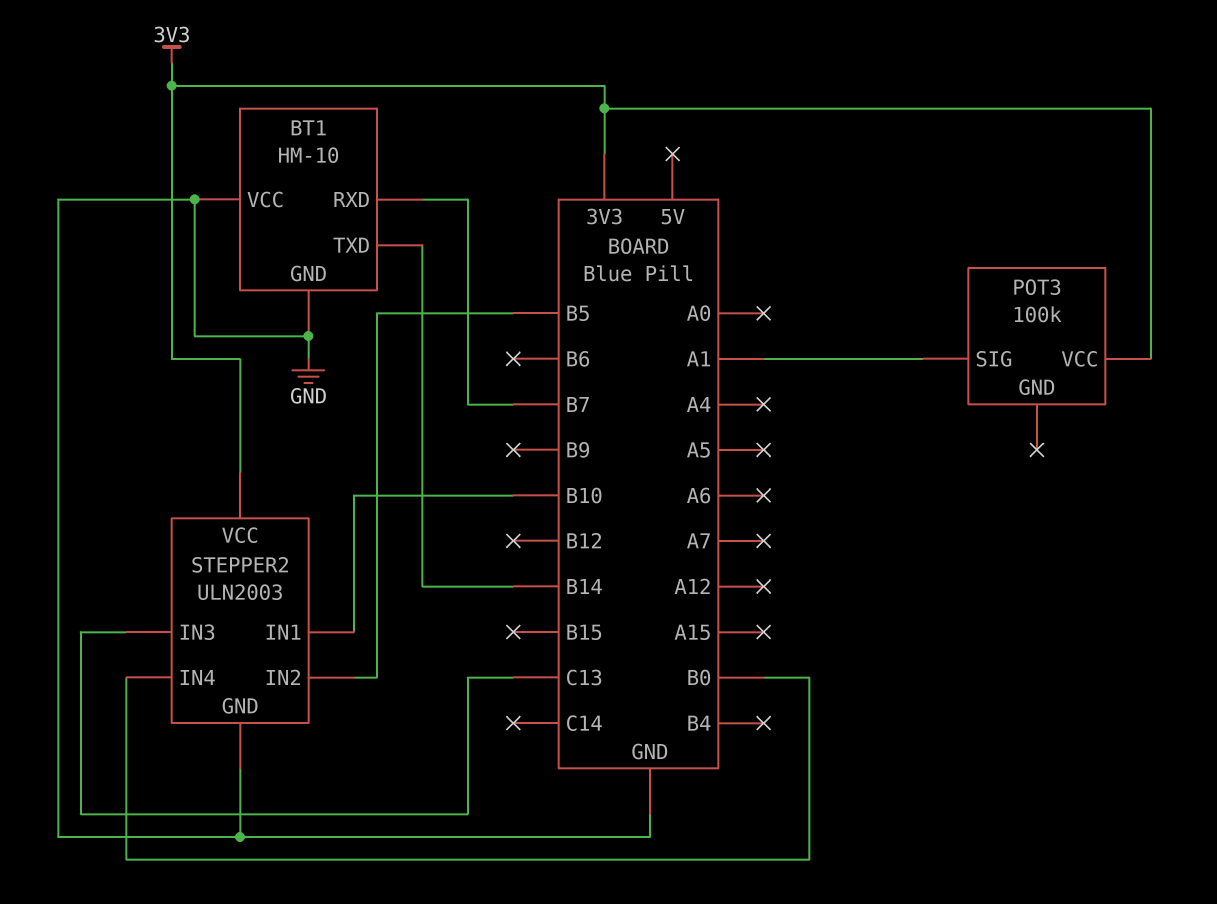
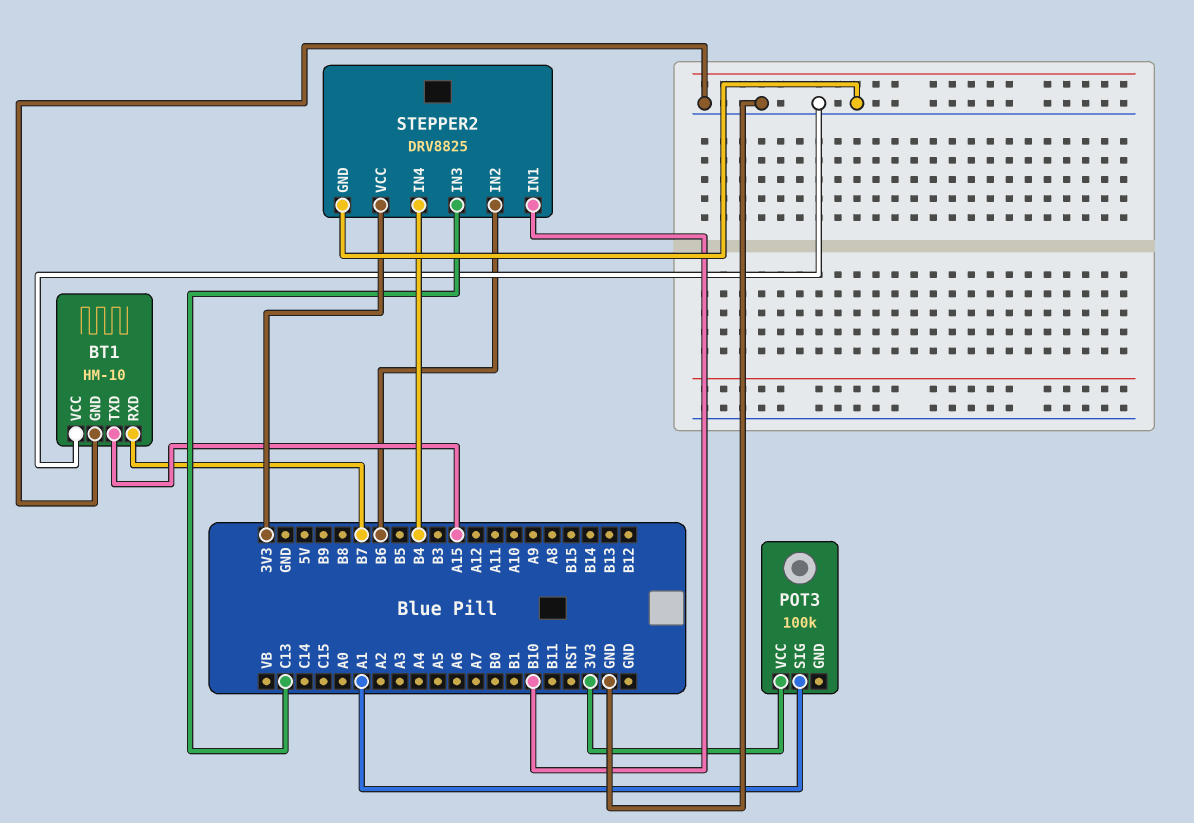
BT1 pin TXD: B14 -> A15
STEPPER2: ULN2003 -> DRV8825
STEPPER2 pin IN2: B5 -> B6
STEPPER2 pin IN4: B0 -> B4

